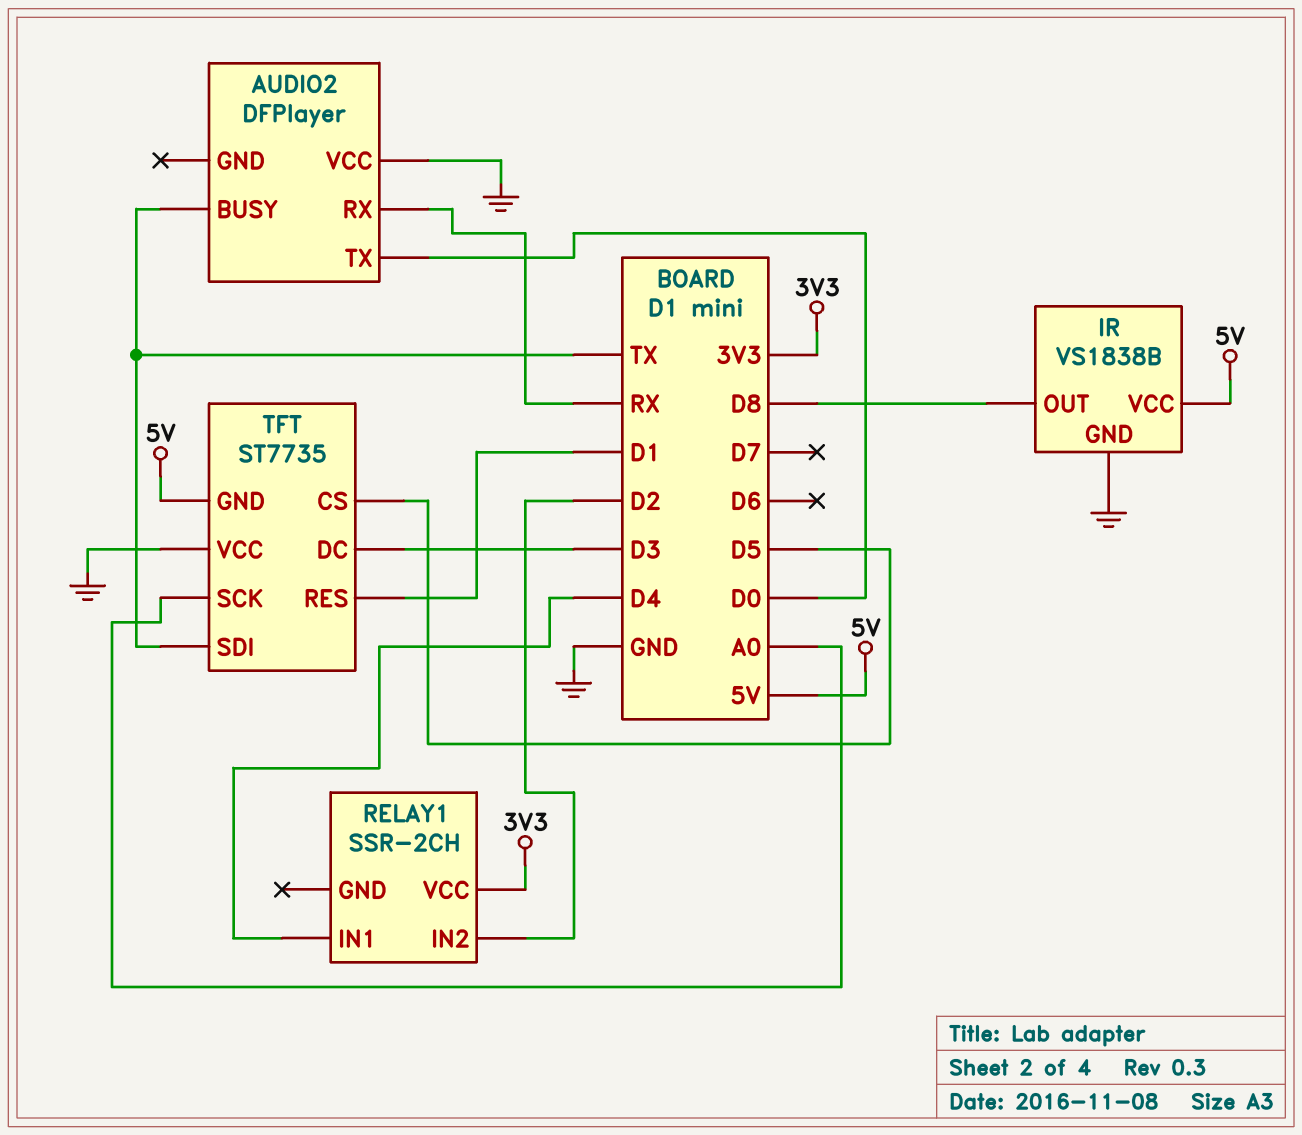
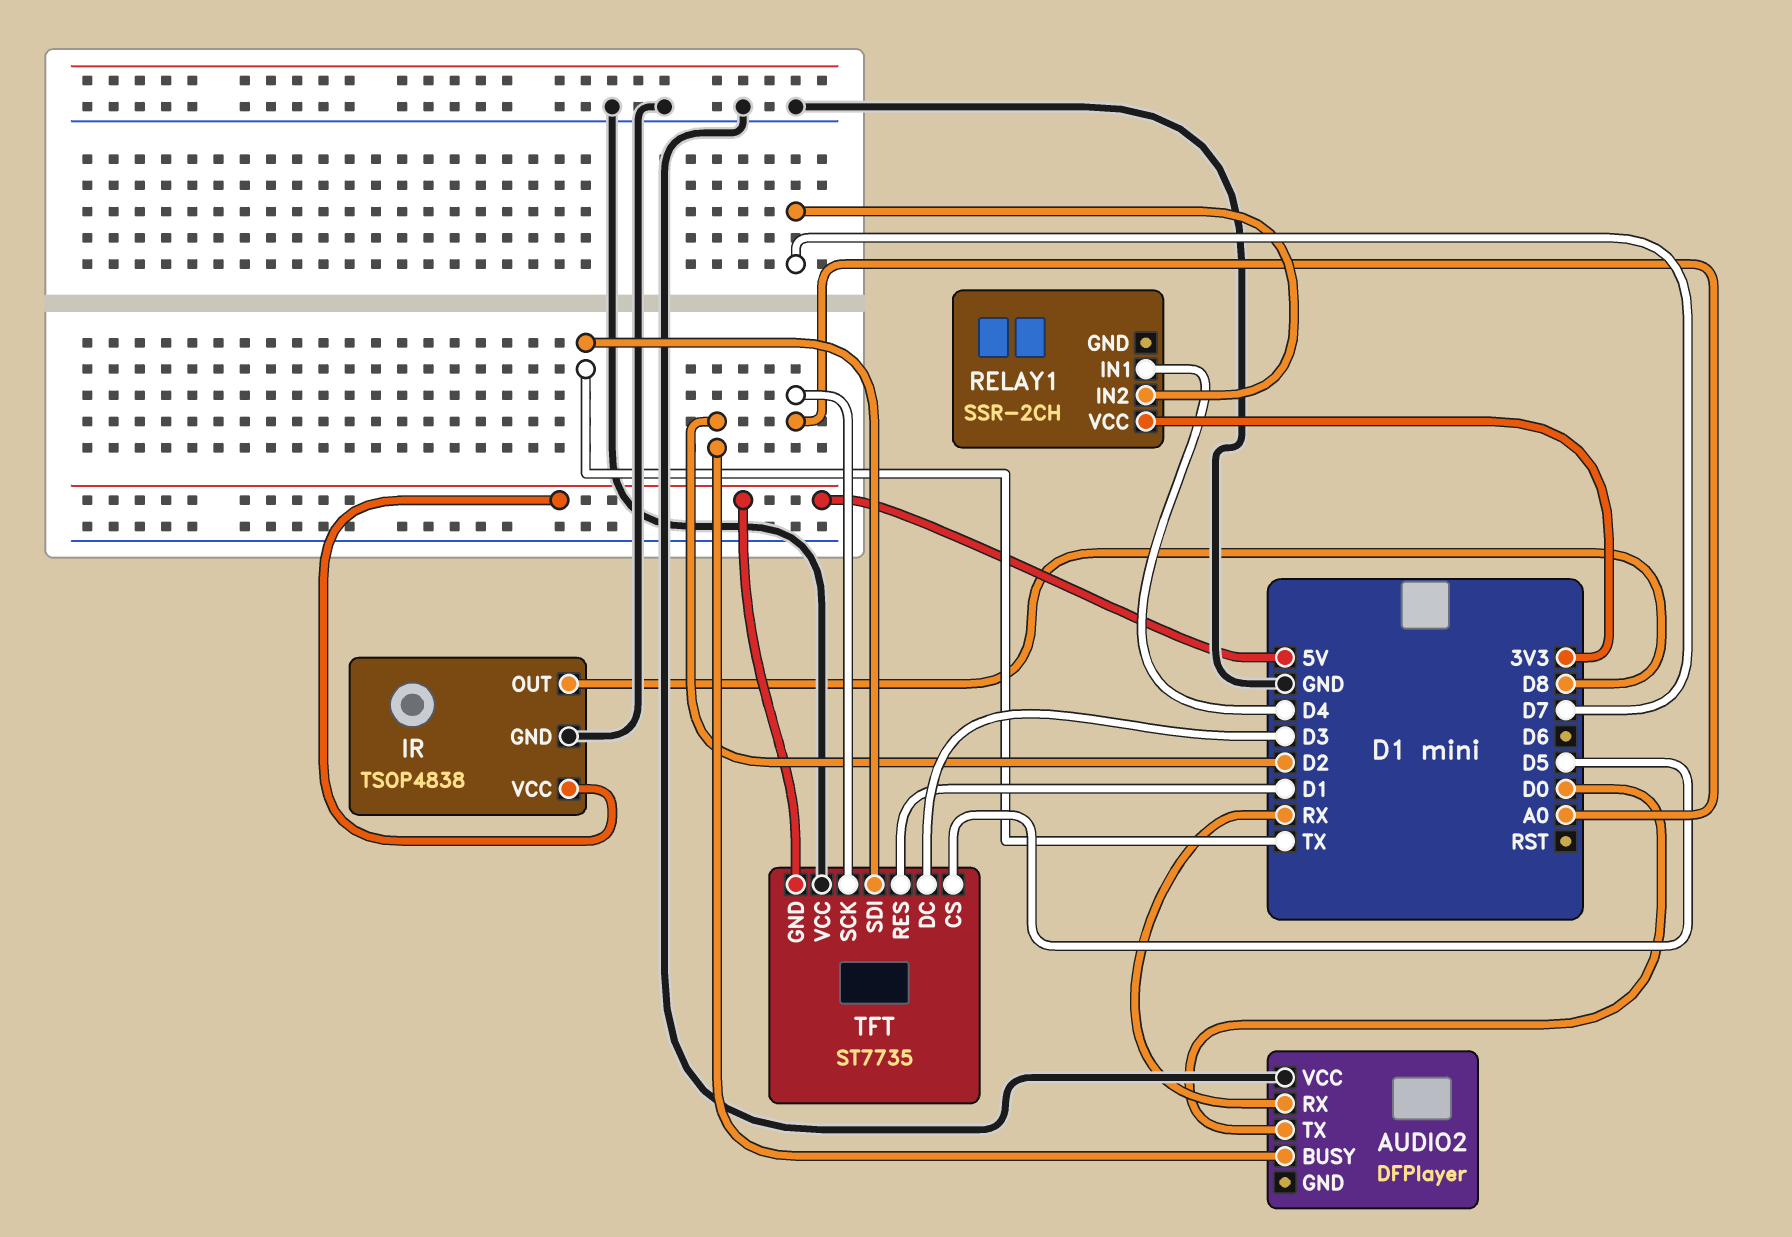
AUDIO2 pin BUSY: TX -> D2
IR: VS1838B -> TSOP4838
RELAY1 pin IN2: D2 -> D7

